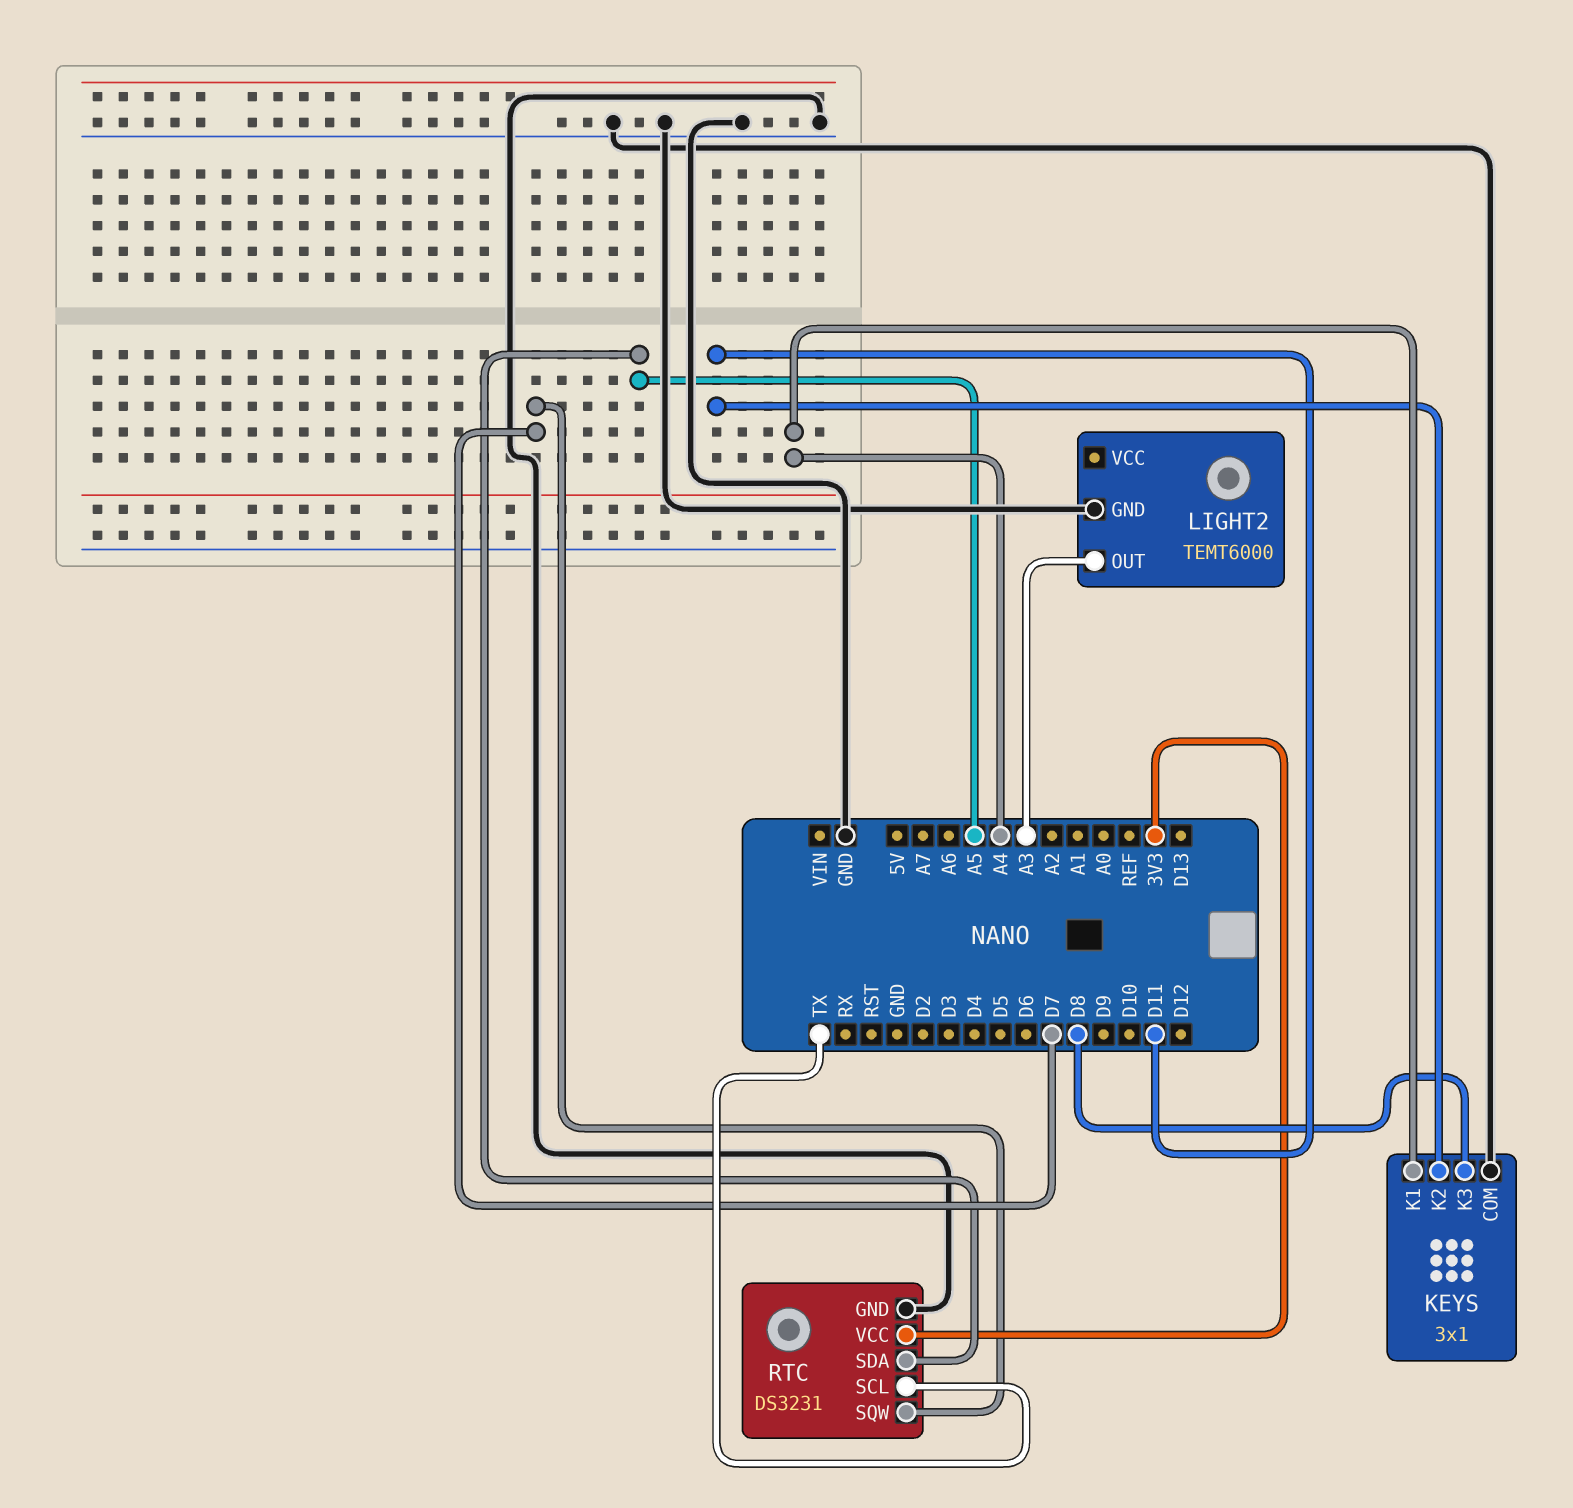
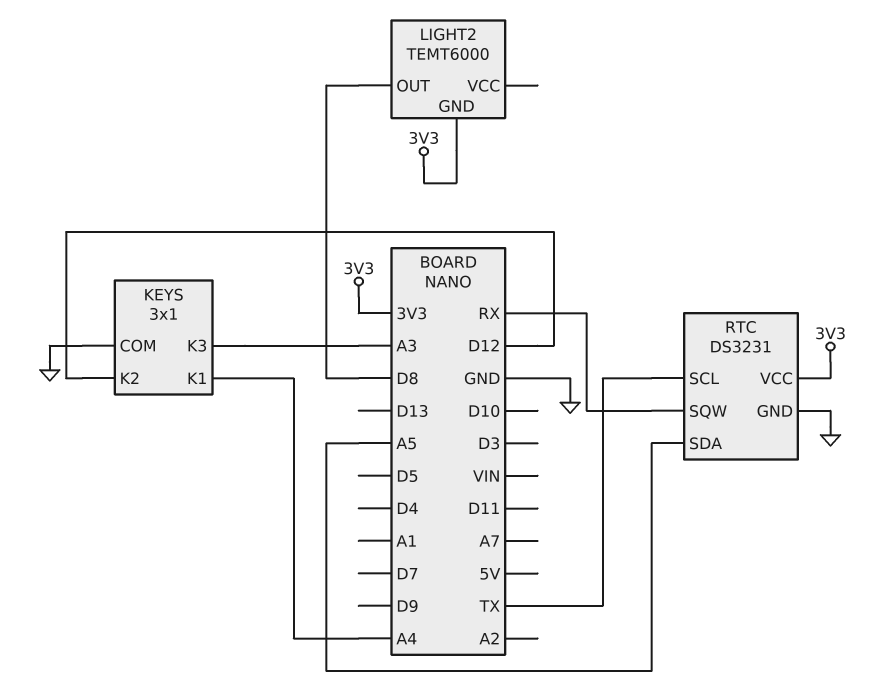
KEYS pin K2: D11 -> D12
KEYS pin K3: D8 -> A3
LIGHT2 pin GND: GND -> 3V3
LIGHT2 pin OUT: A3 -> D8
RTC pin SQW: D7 -> RX

